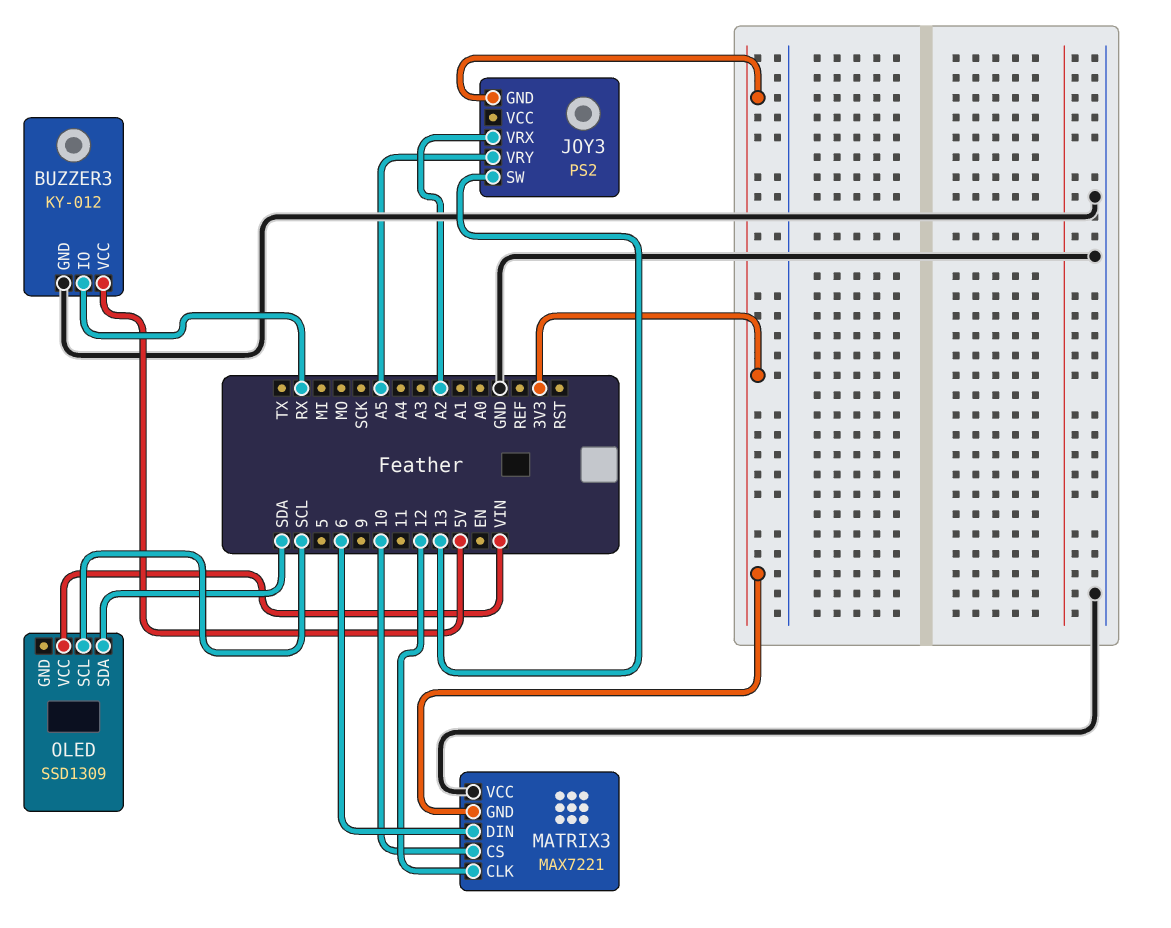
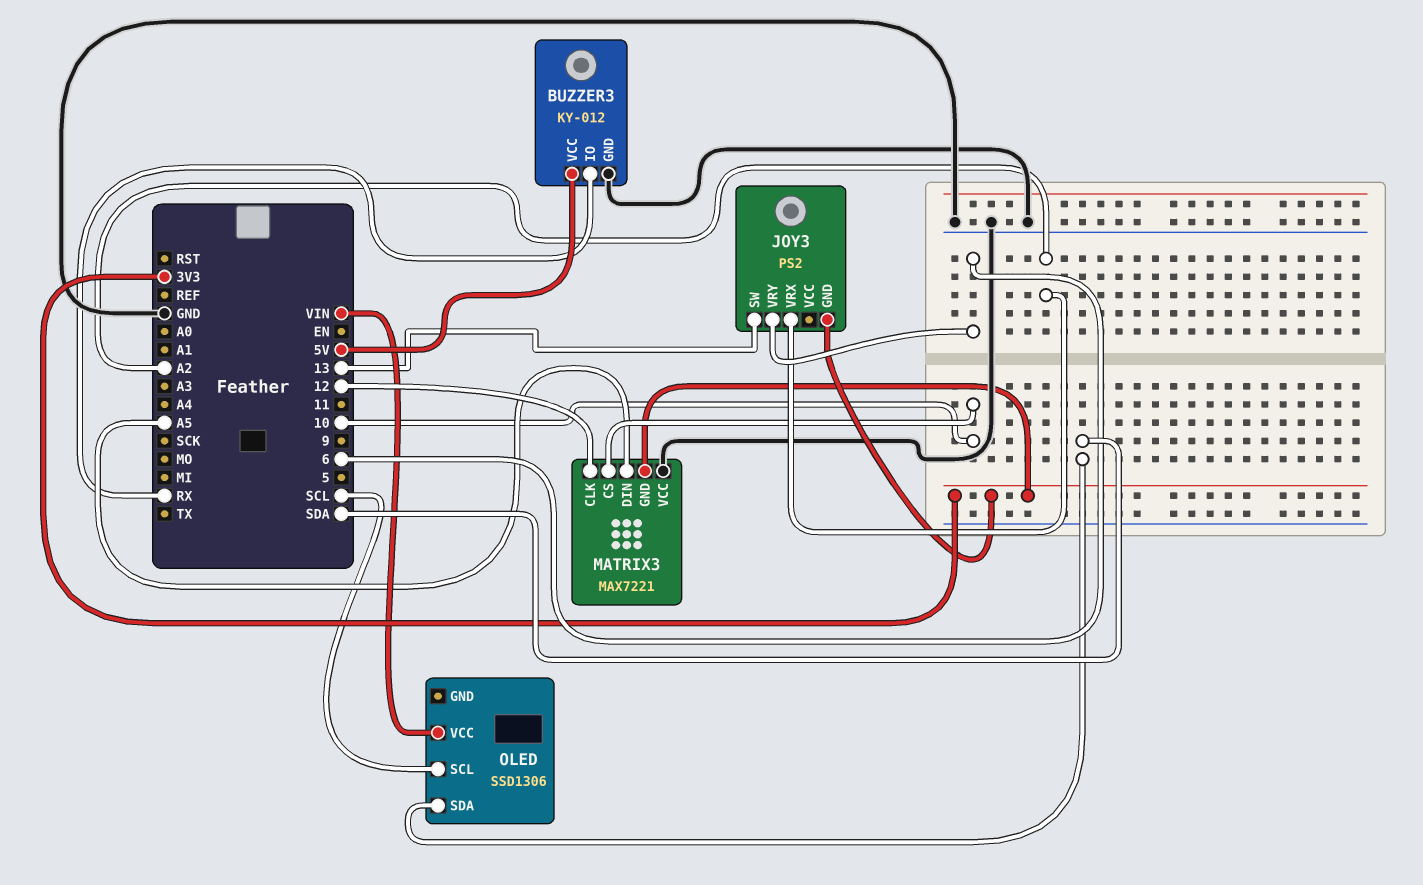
JOY3 pin VRY: A5 -> 6
MATRIX3 pin DIN: 6 -> A5
OLED: SSD1309 -> SSD1306

